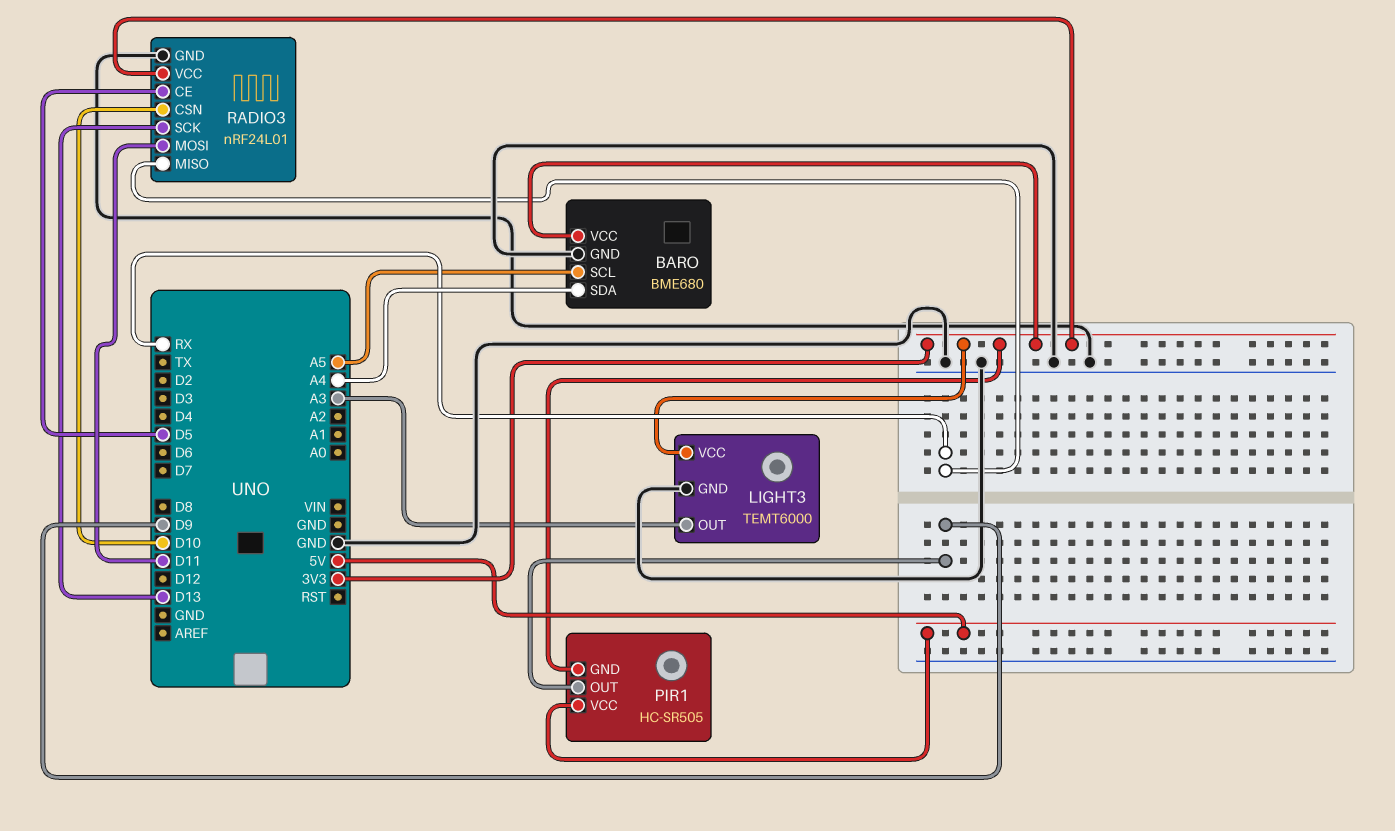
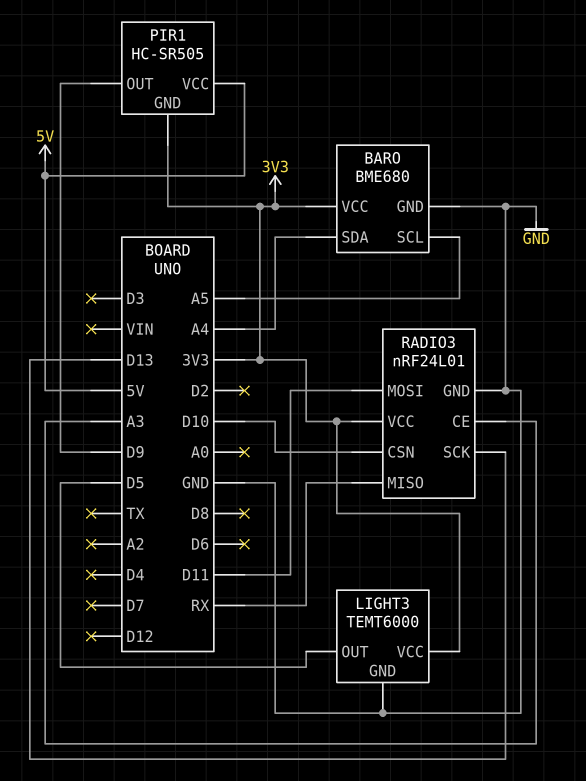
LIGHT3 pin OUT: A3 -> D5
RADIO3 pin CE: D5 -> A3

